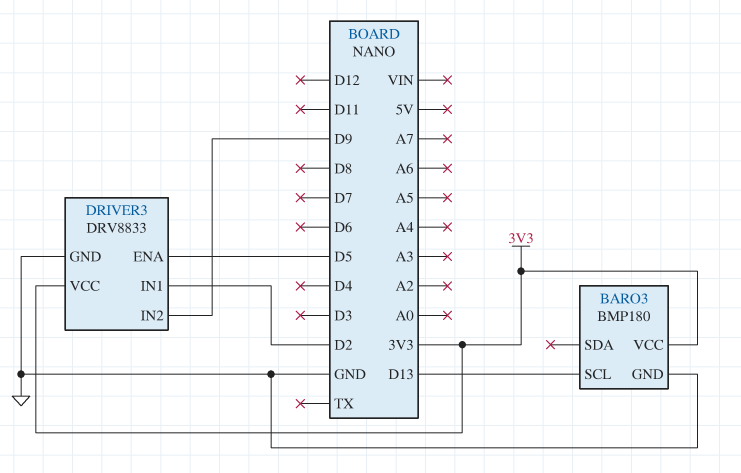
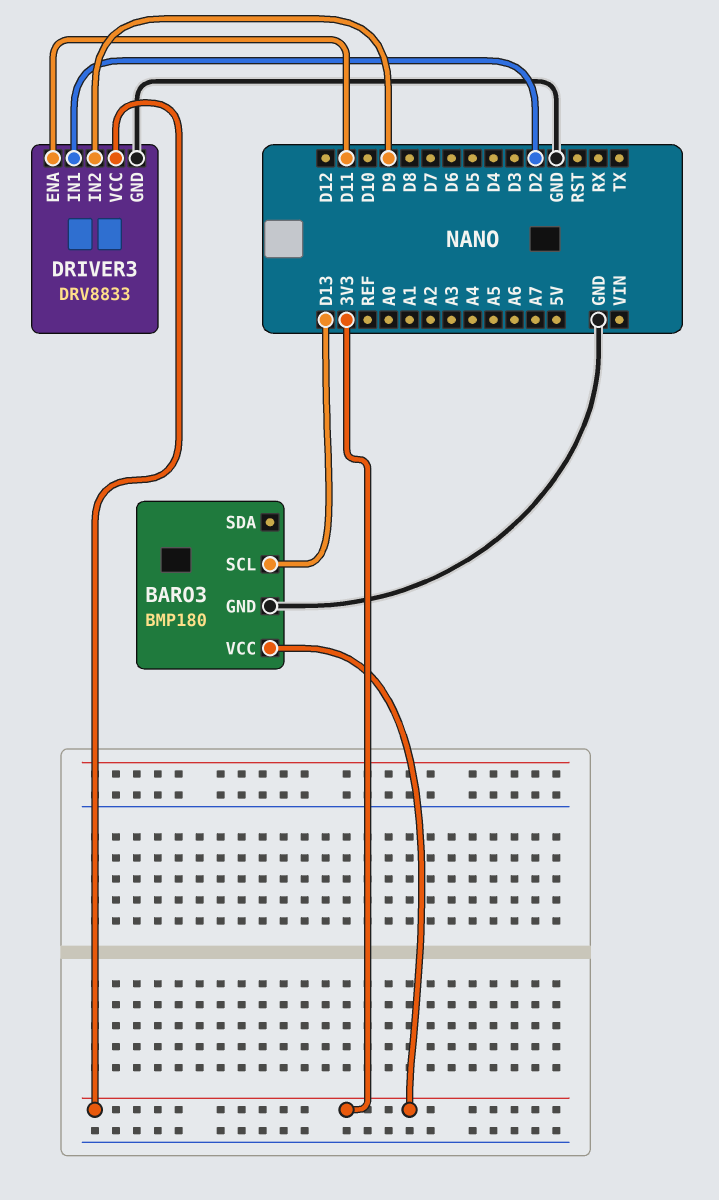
DRIVER3 pin ENA: D5 -> D11

